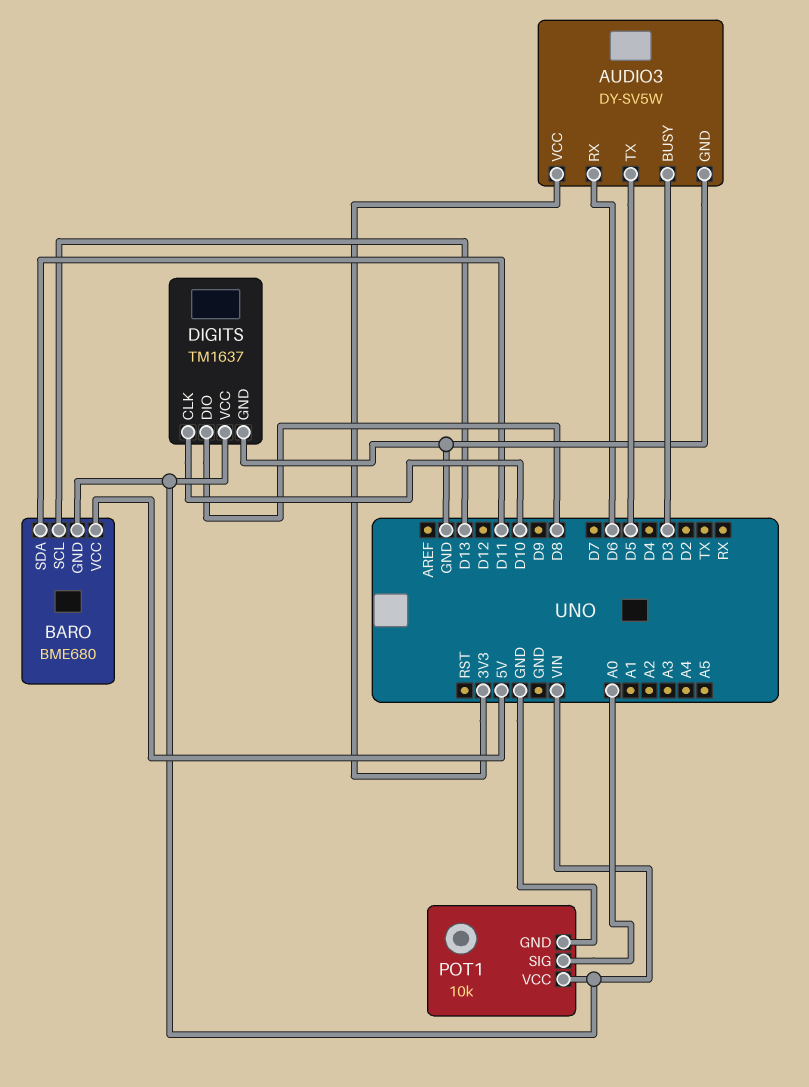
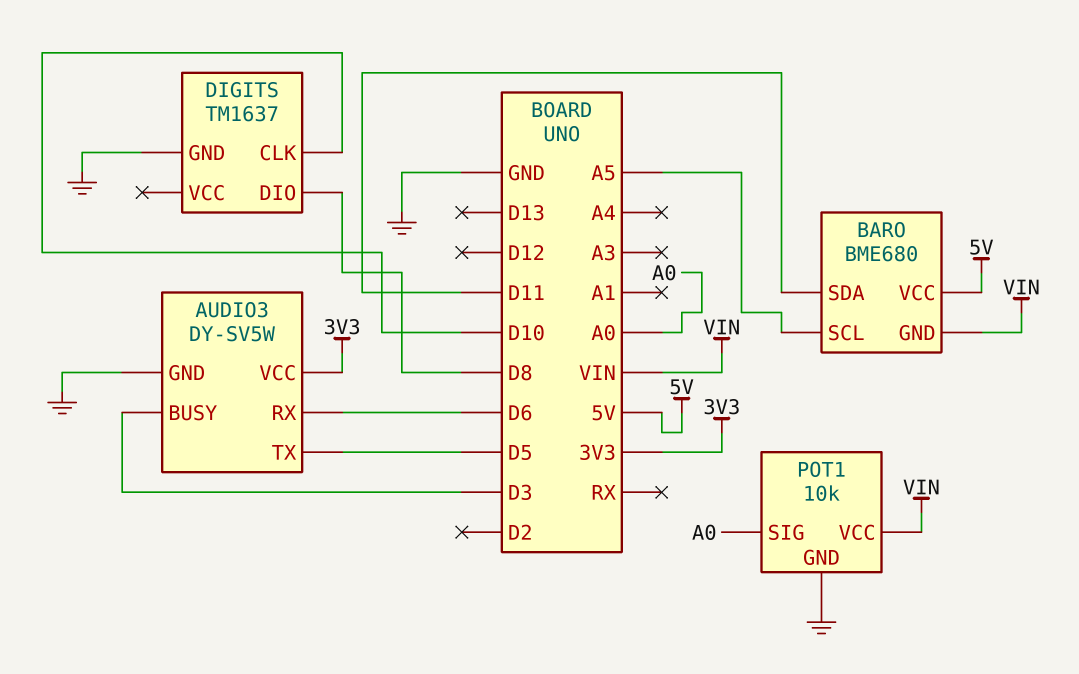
BARO pin SCL: D13 -> A5
DIGITS pin VCC: VIN -> none

